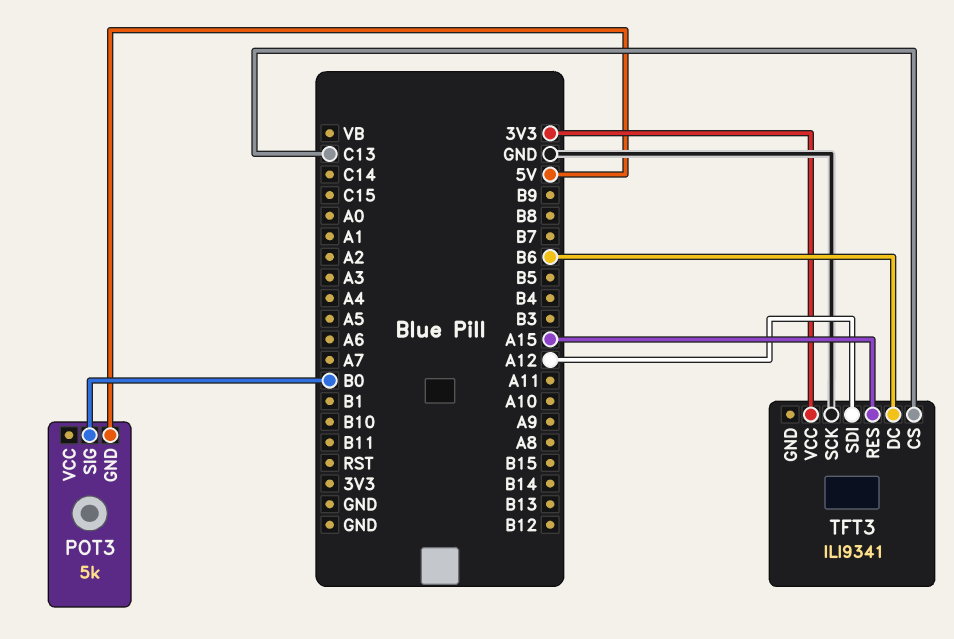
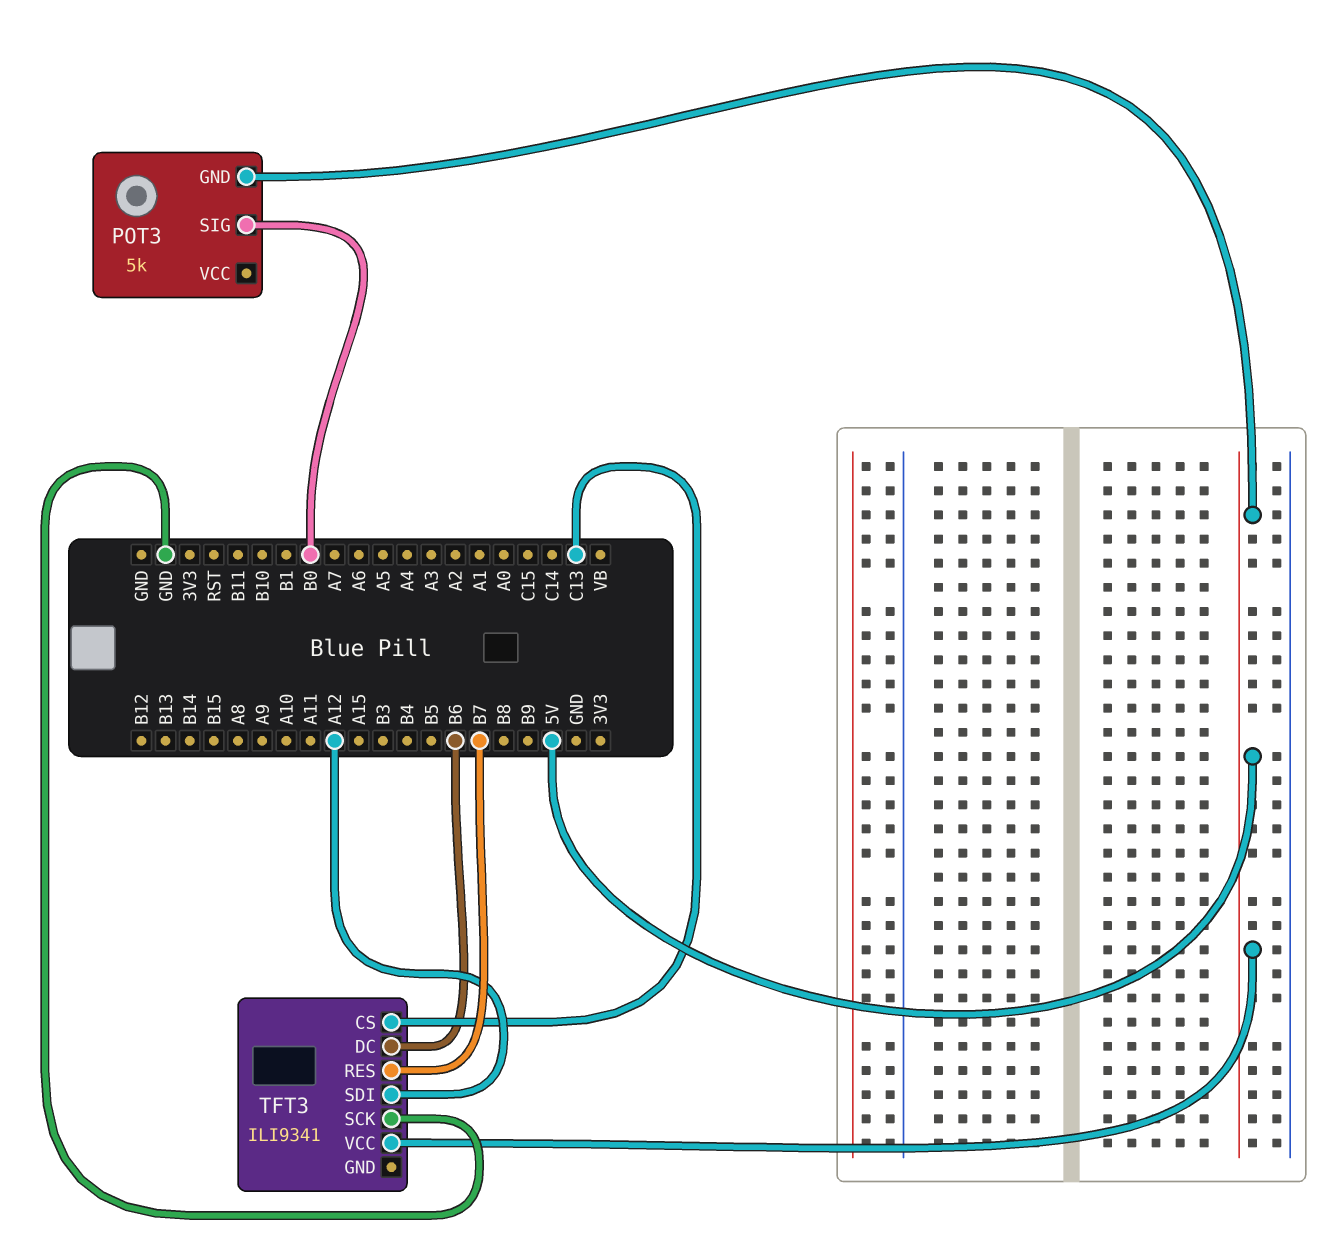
TFT3 pin RES: A15 -> B7
TFT3 pin VCC: 3V3 -> 5V

